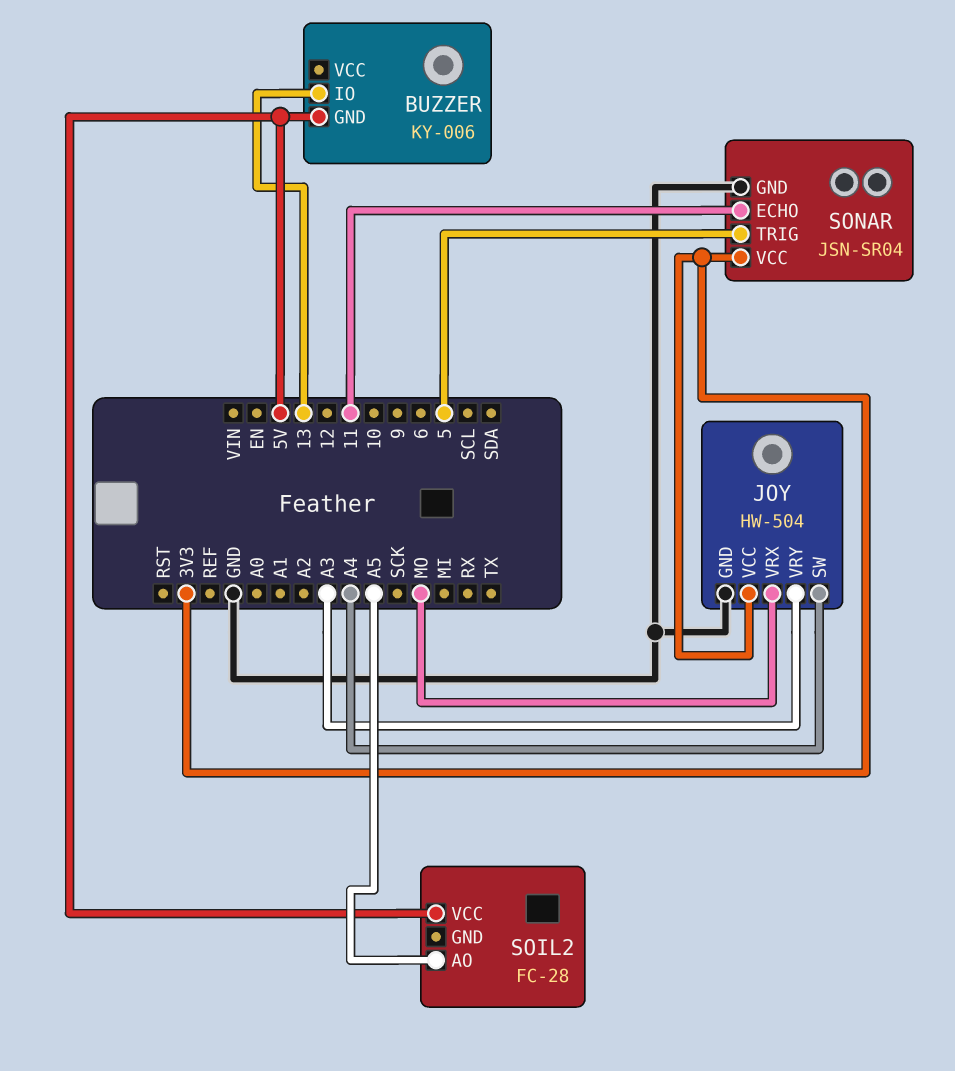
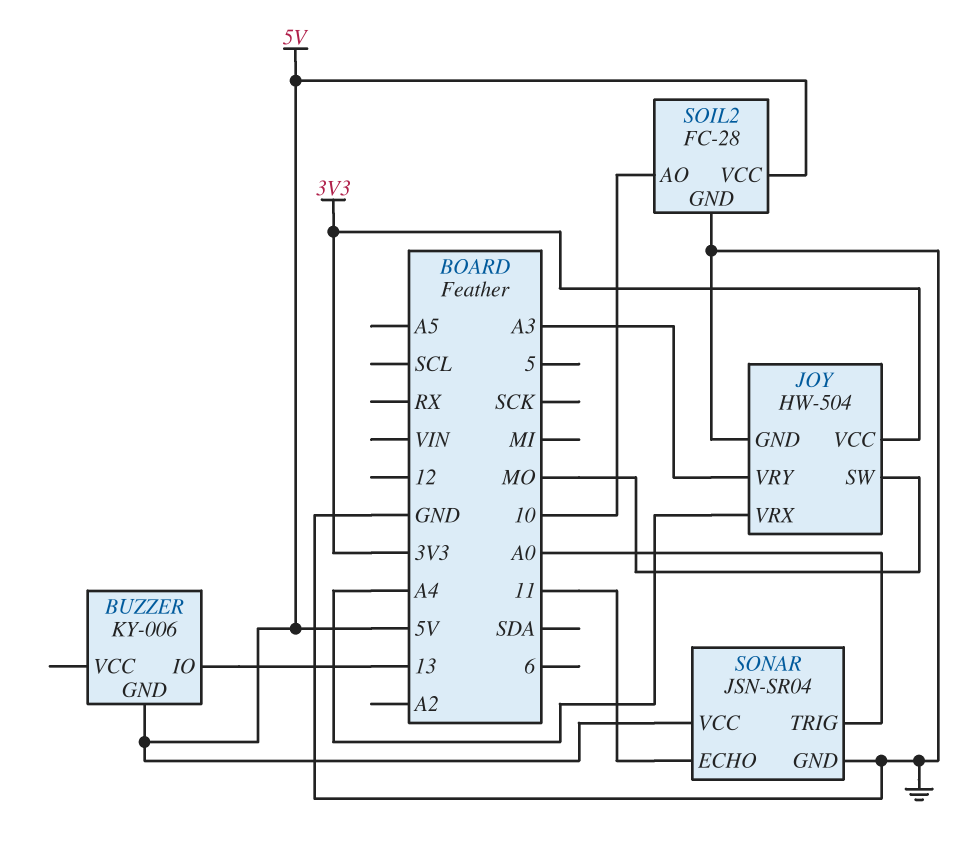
JOY pin SW: A4 -> MO
JOY pin VRX: MO -> A4
SOIL2 pin AO: A5 -> 10
SOIL2 pin GND: none -> GND
SONAR pin TRIG: 5 -> A0
SONAR pin VCC: 3V3 -> 5V

